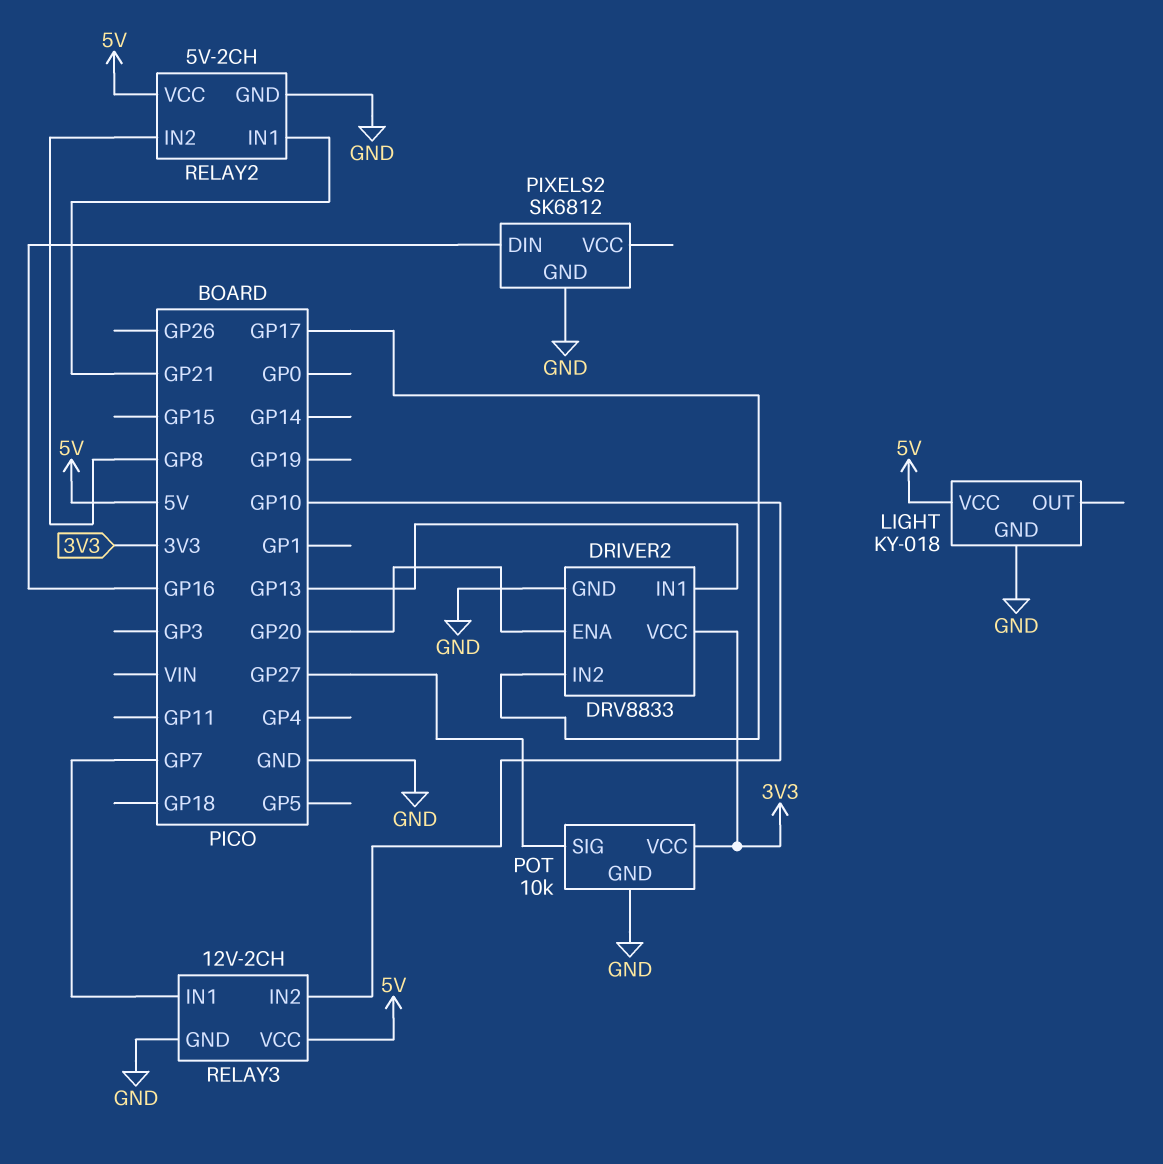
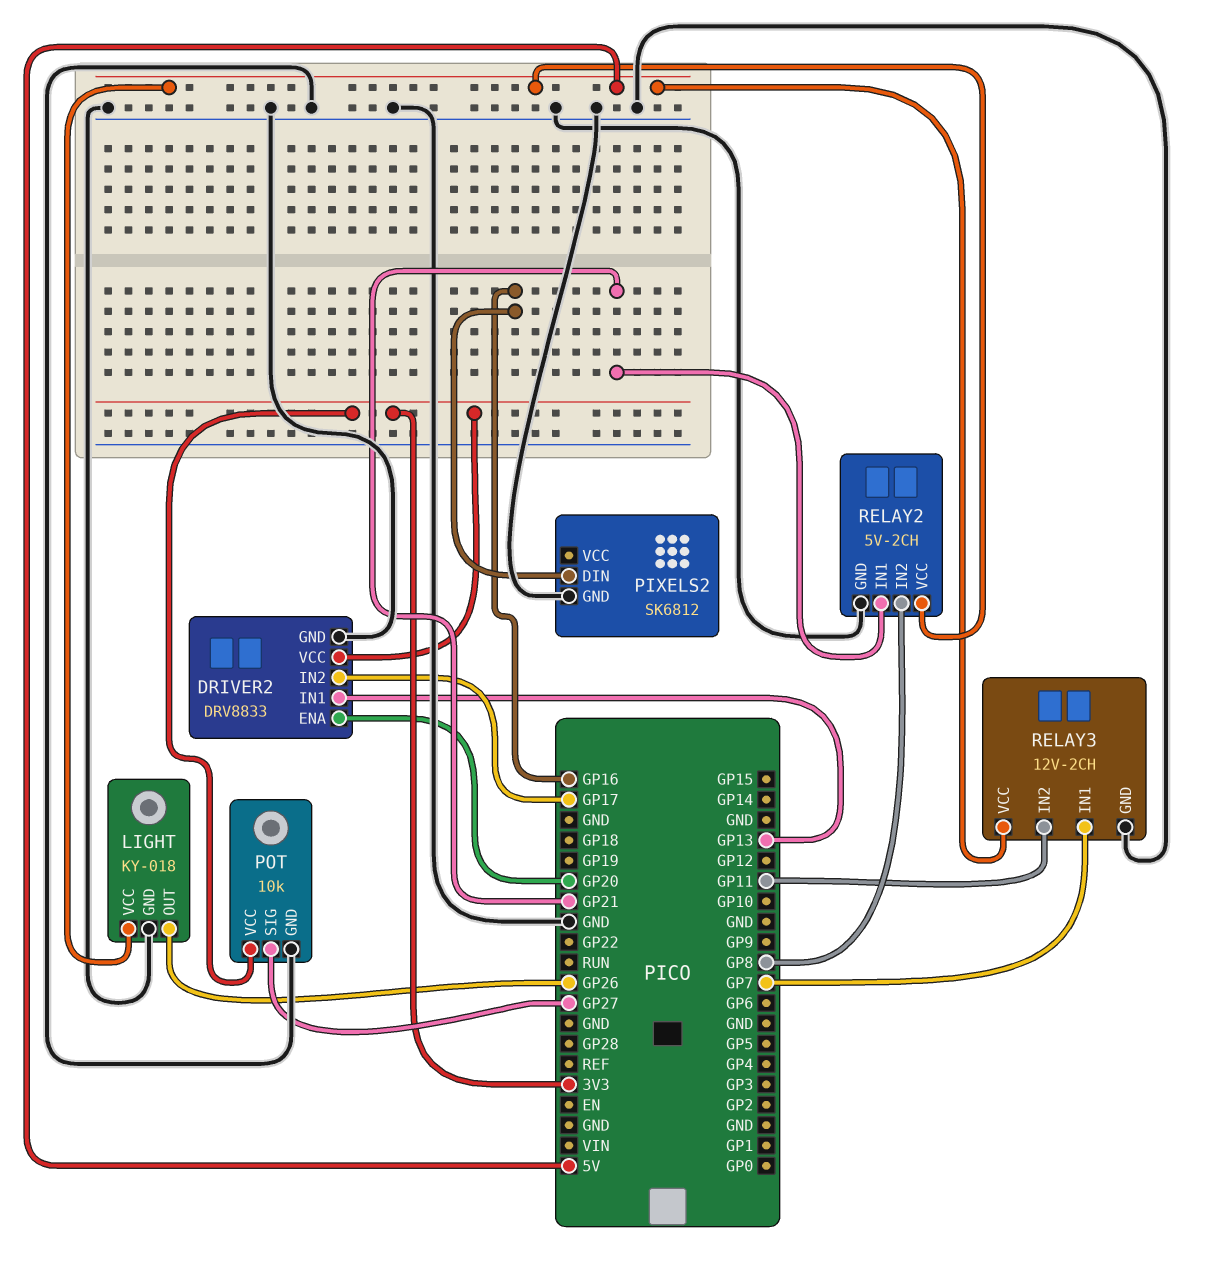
LIGHT pin OUT: none -> GP26
RELAY3 pin IN2: GP10 -> GP11

